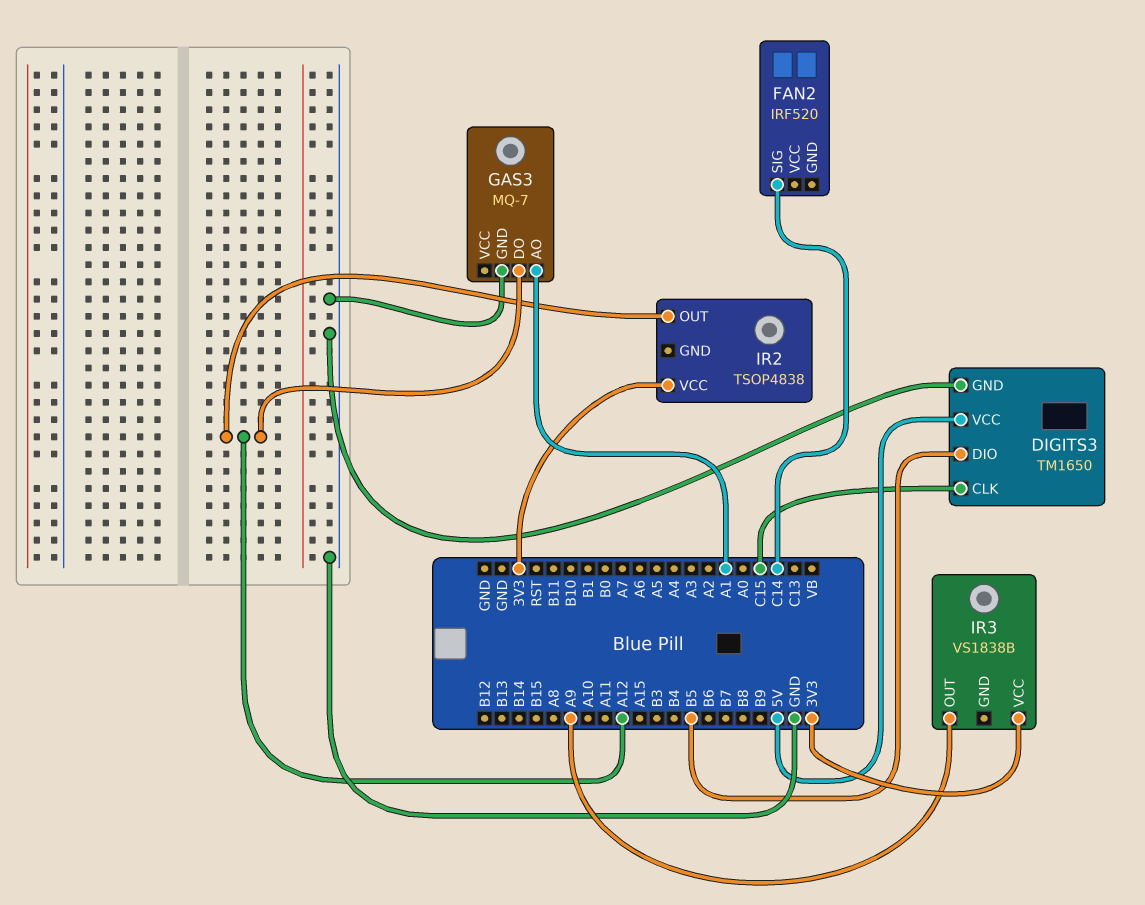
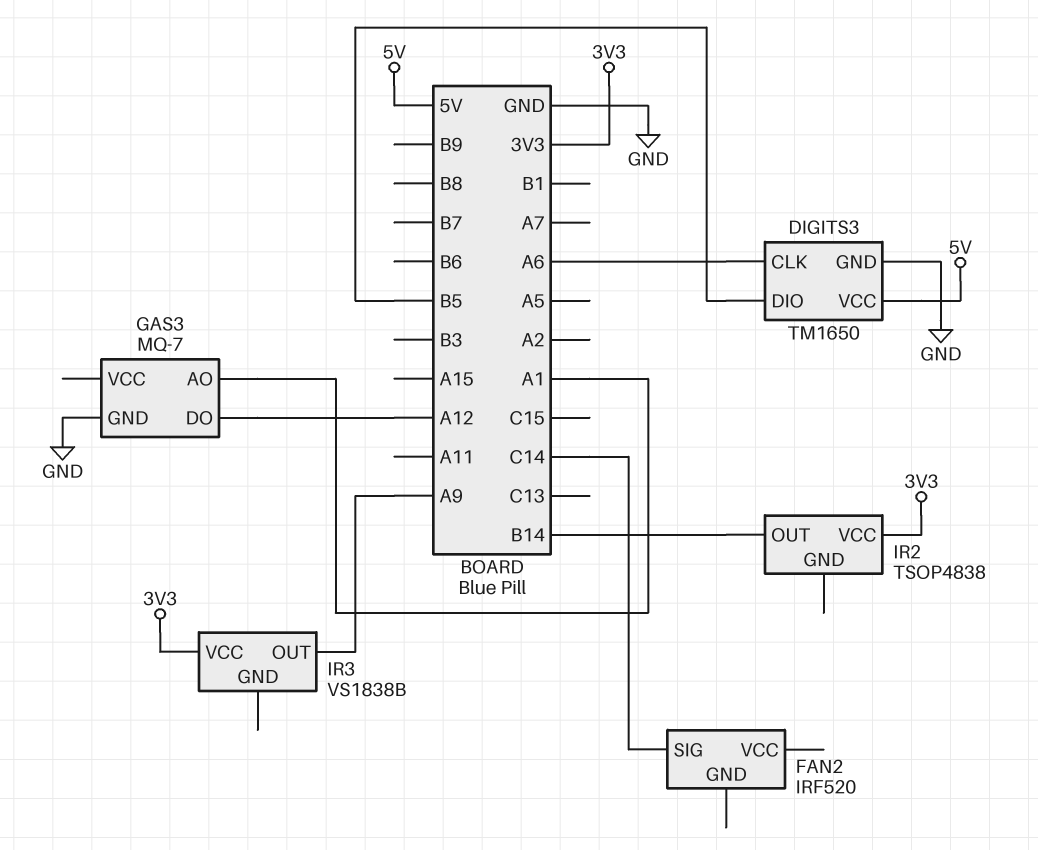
DIGITS3 pin CLK: C15 -> A6
IR2 pin OUT: A12 -> B14

